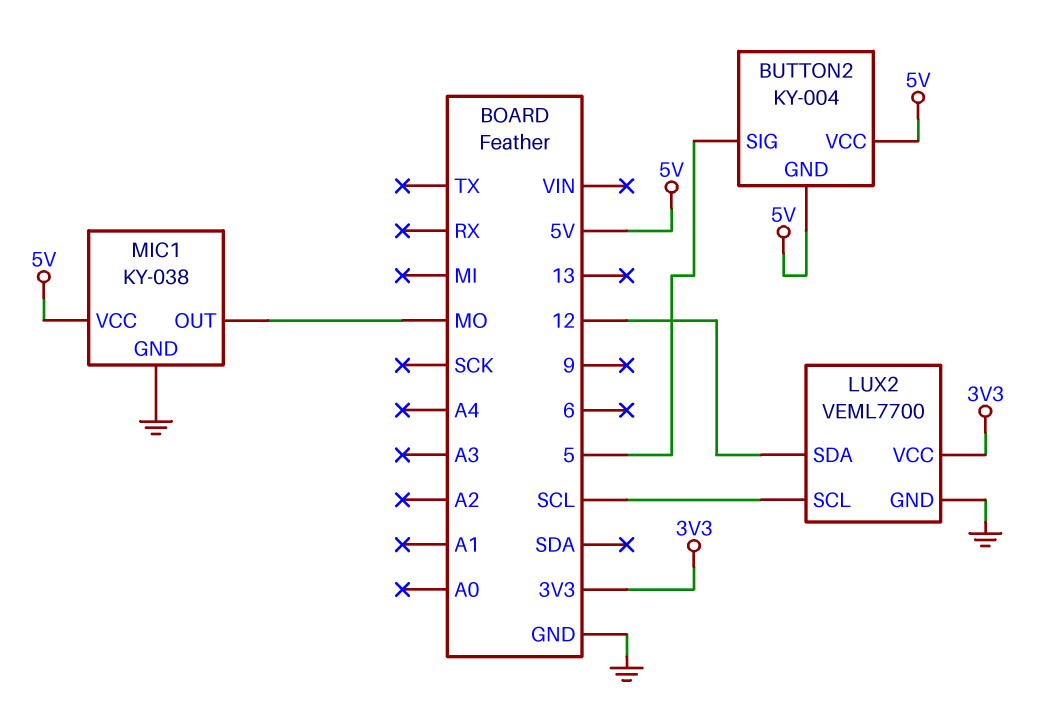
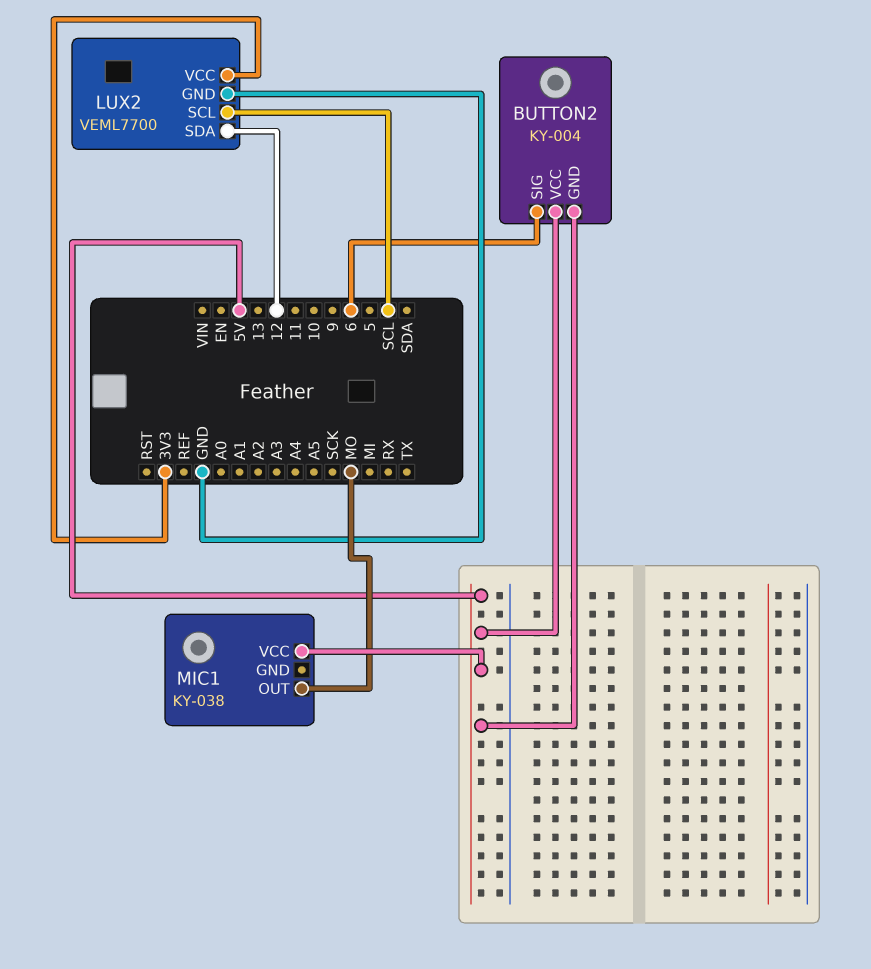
BUTTON2 pin SIG: 5 -> 6
MIC1 pin GND: GND -> none

